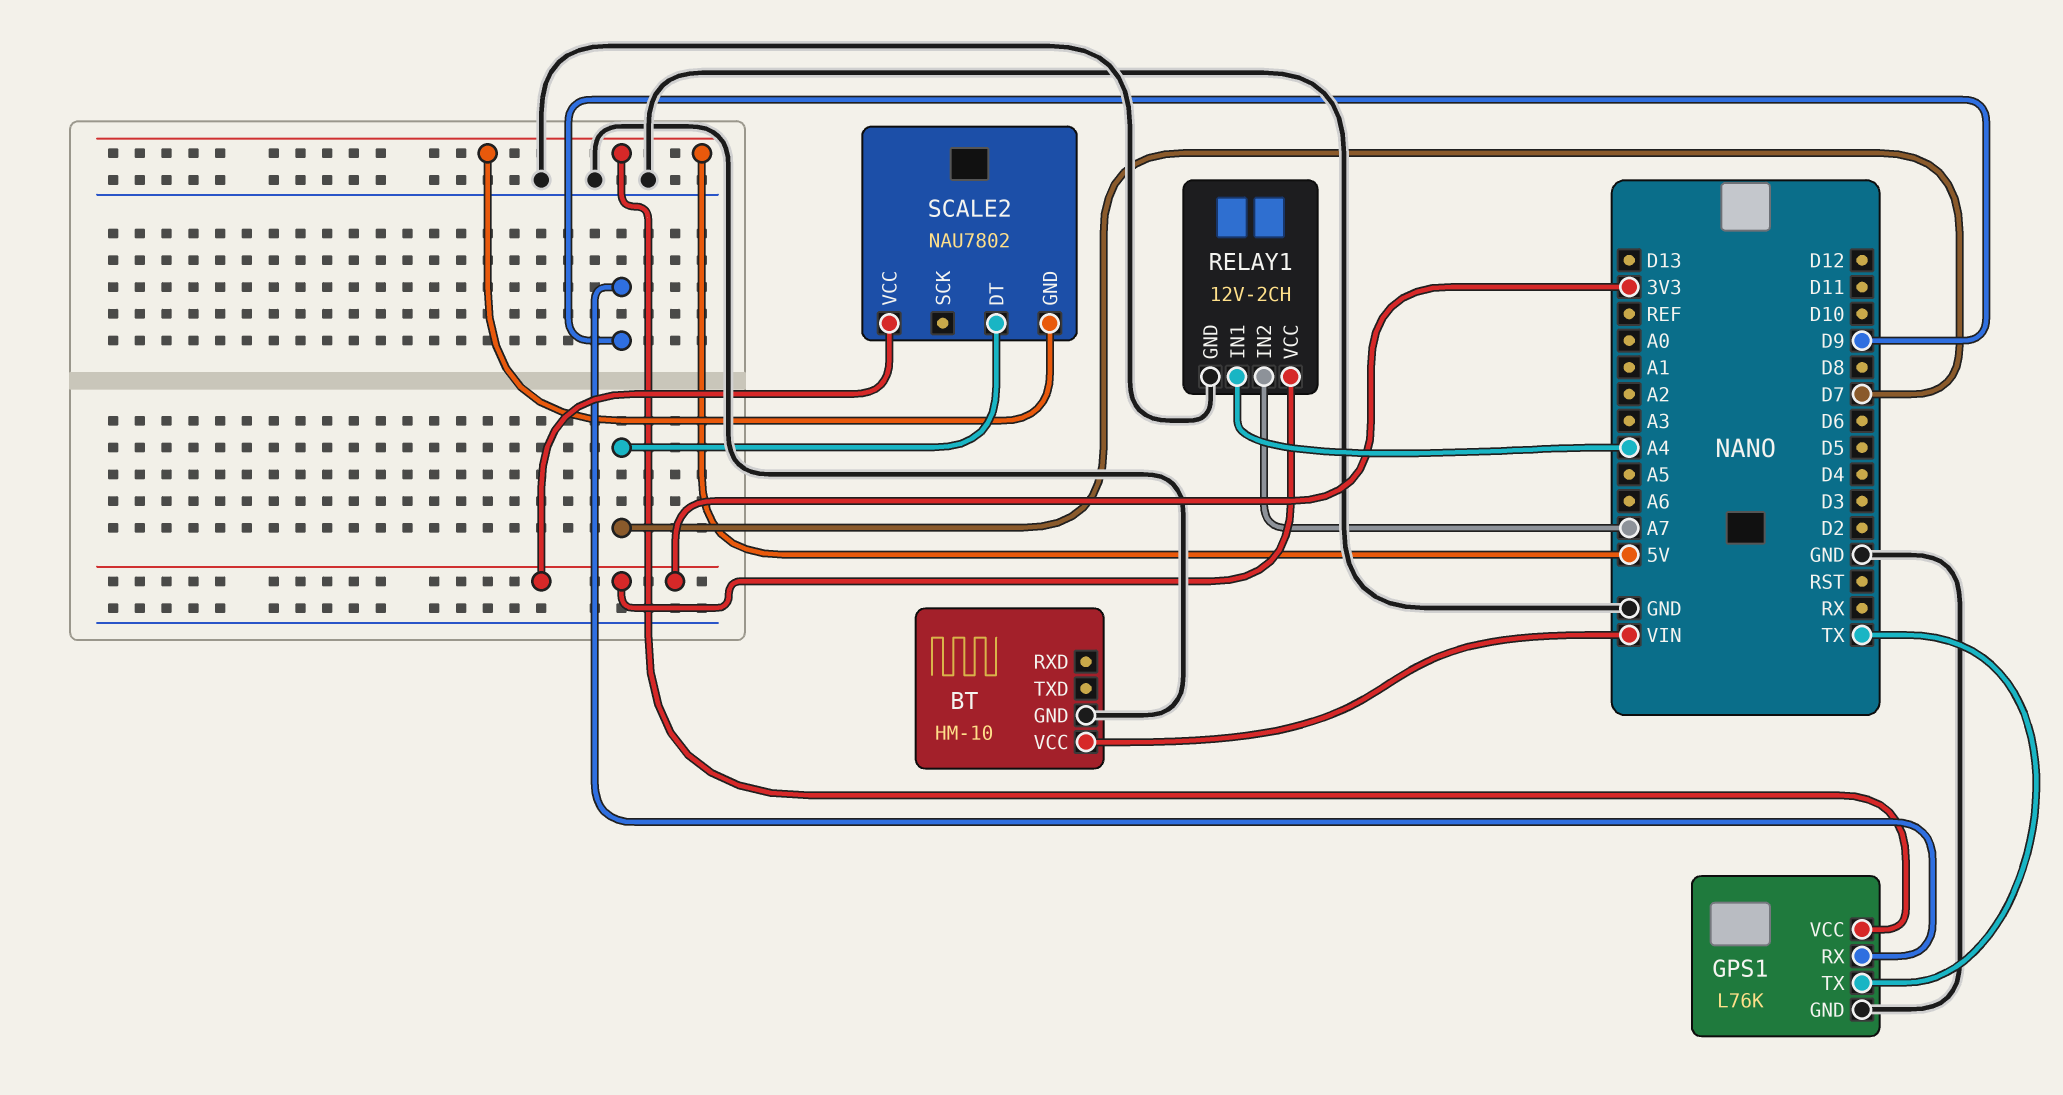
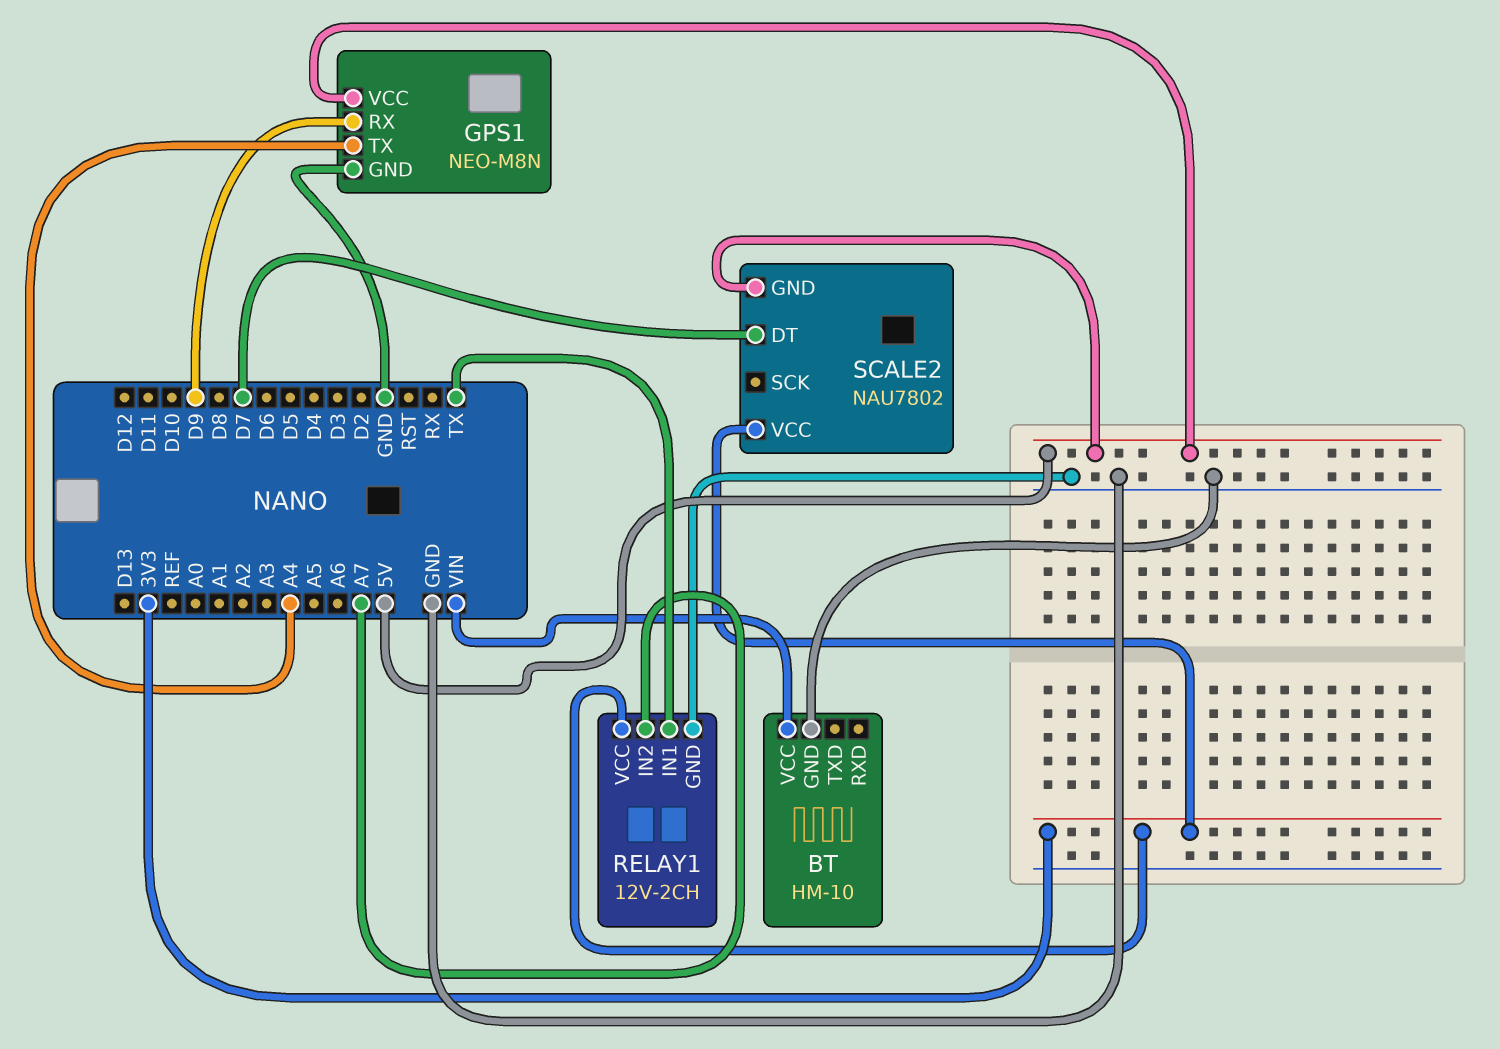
GPS1: L76K -> NEO-M8N
GPS1 pin TX: TX -> A4
RELAY1 pin IN1: A4 -> TX

